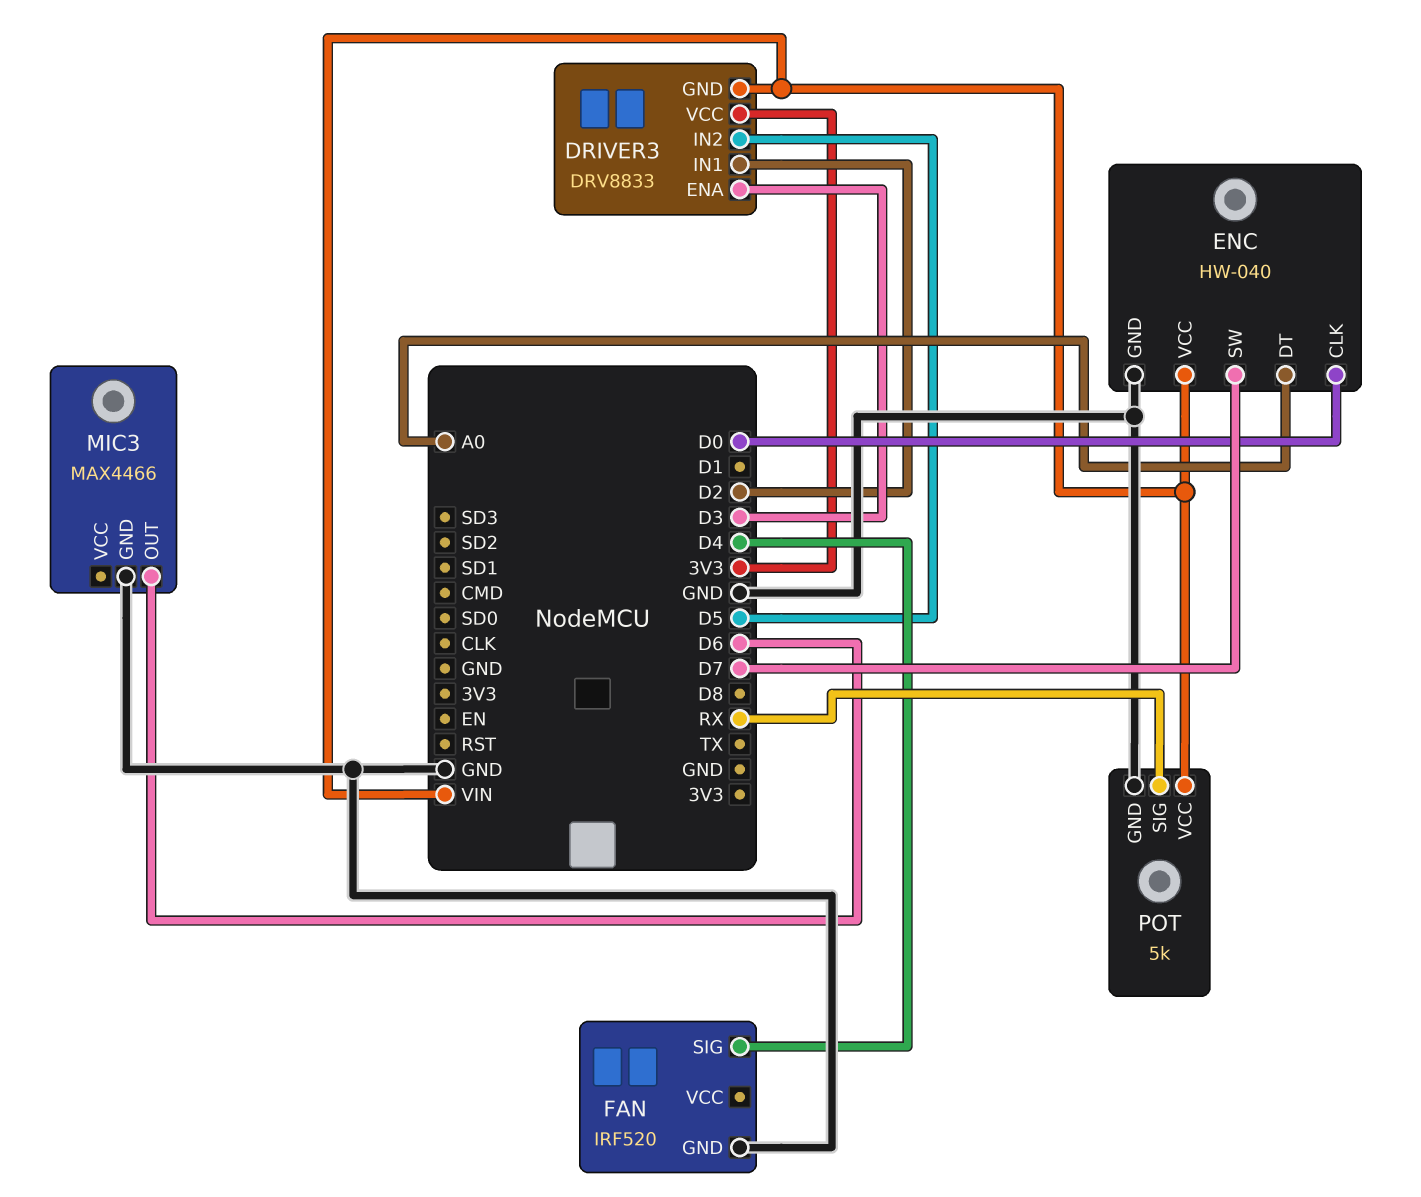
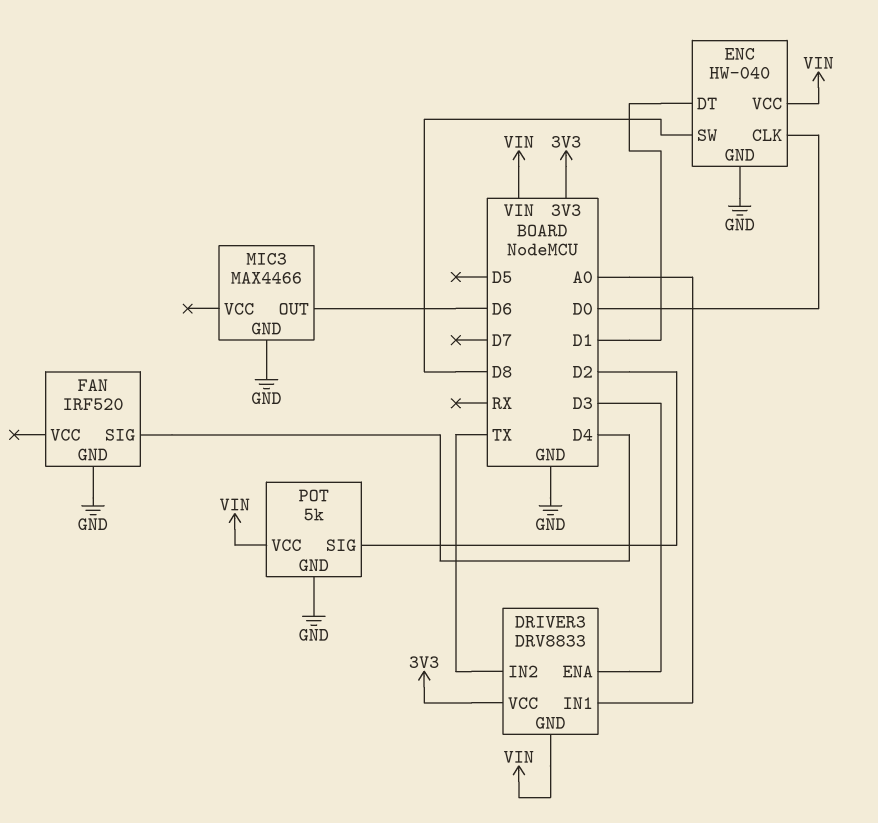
DRIVER3 pin IN1: D2 -> A0
DRIVER3 pin IN2: D5 -> TX
ENC pin DT: A0 -> D1
ENC pin SW: D7 -> D8
POT pin SIG: RX -> D2

